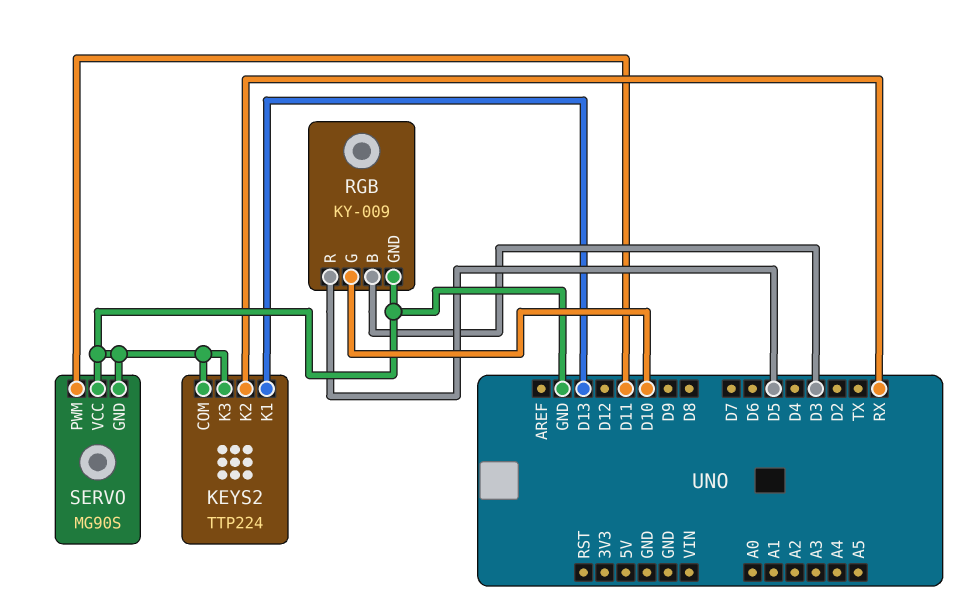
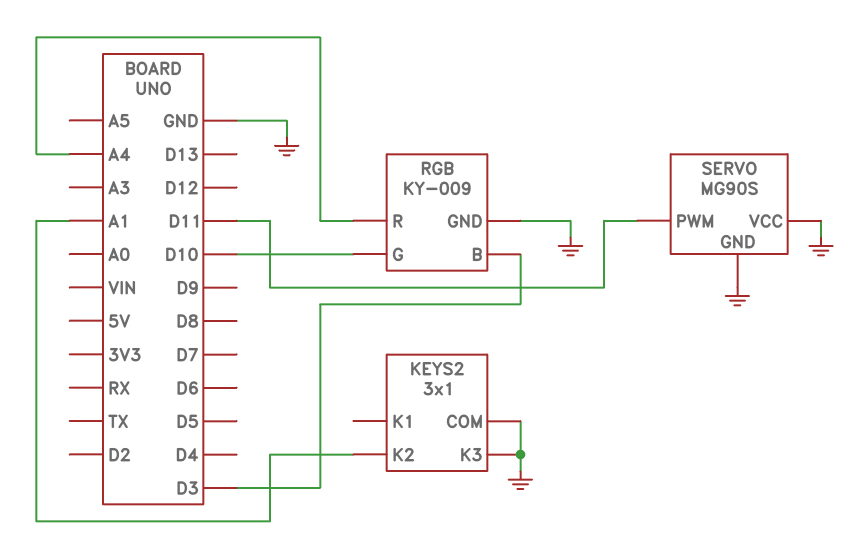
KEYS2: TTP224 -> 3x1
KEYS2 pin K1: D13 -> none
KEYS2 pin K2: RX -> A1
RGB pin R: D5 -> A4

